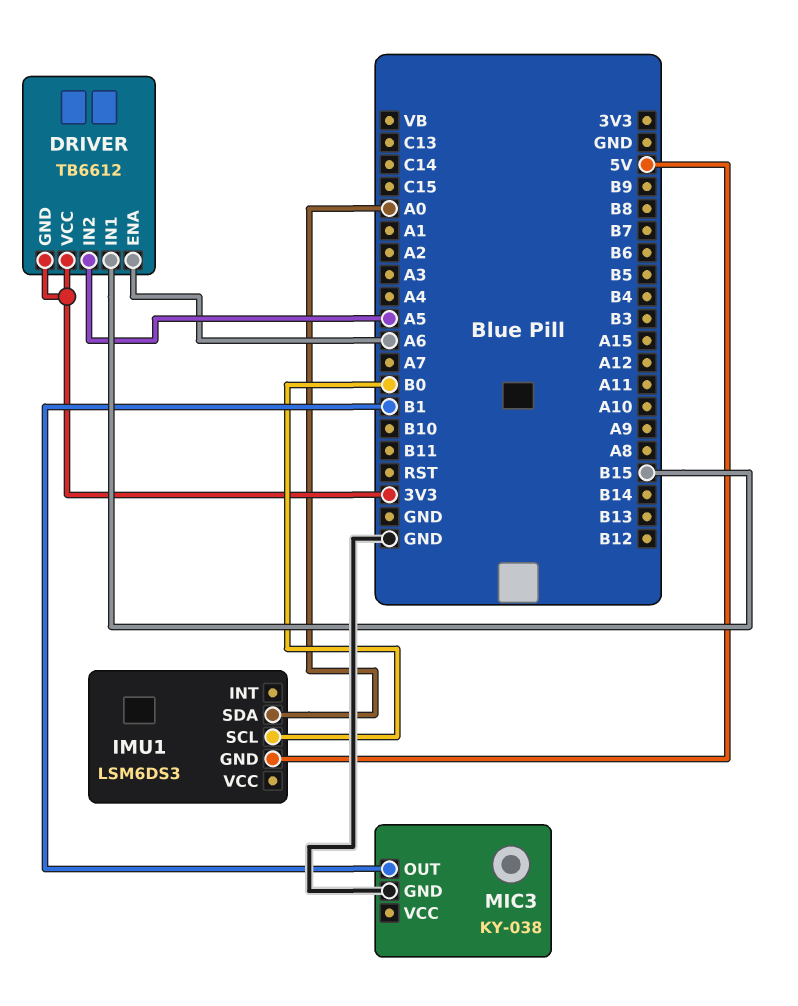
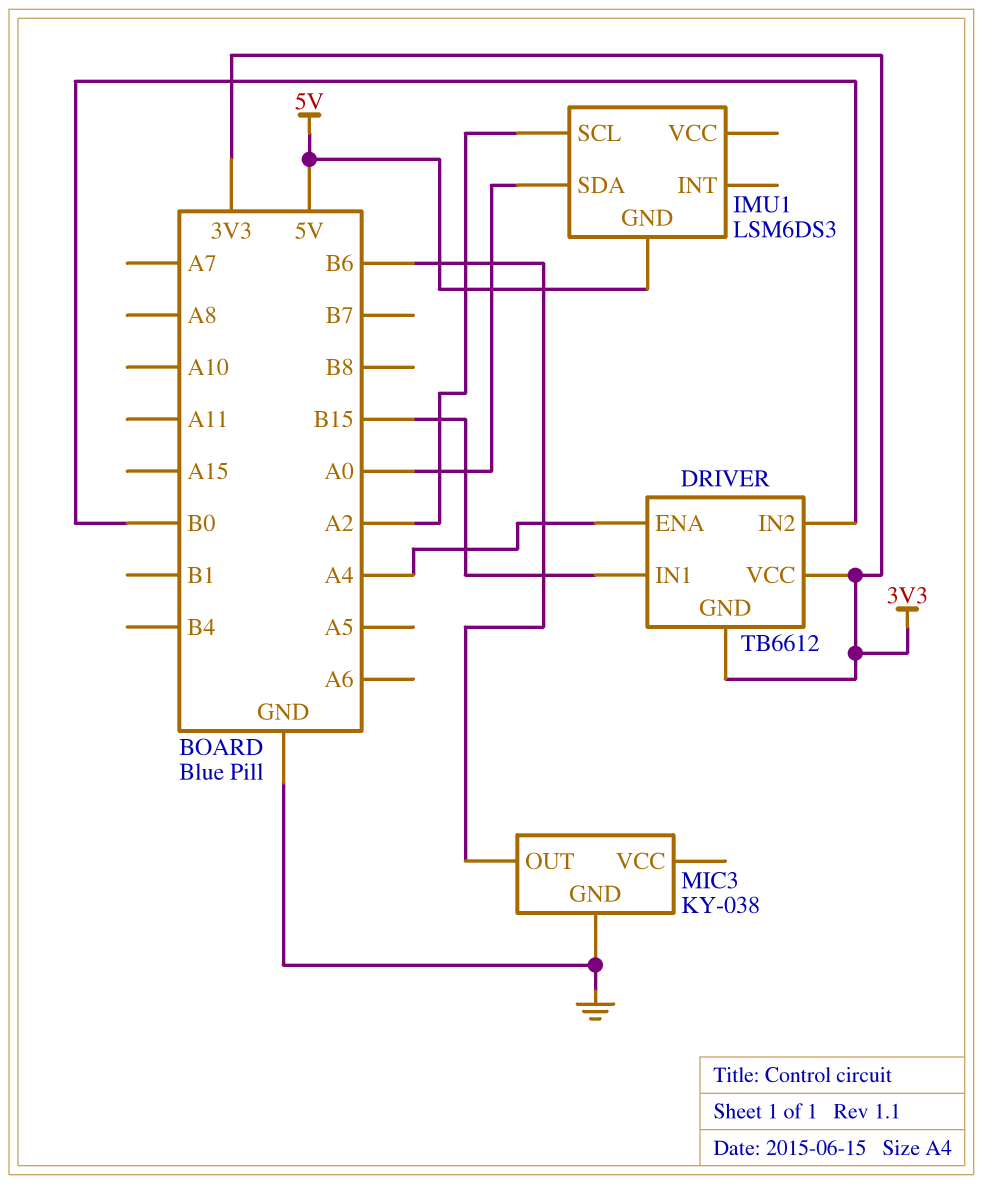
DRIVER pin ENA: A6 -> A4
DRIVER pin IN2: A5 -> B0
IMU1 pin SCL: B0 -> A2
MIC3 pin OUT: B1 -> B6

